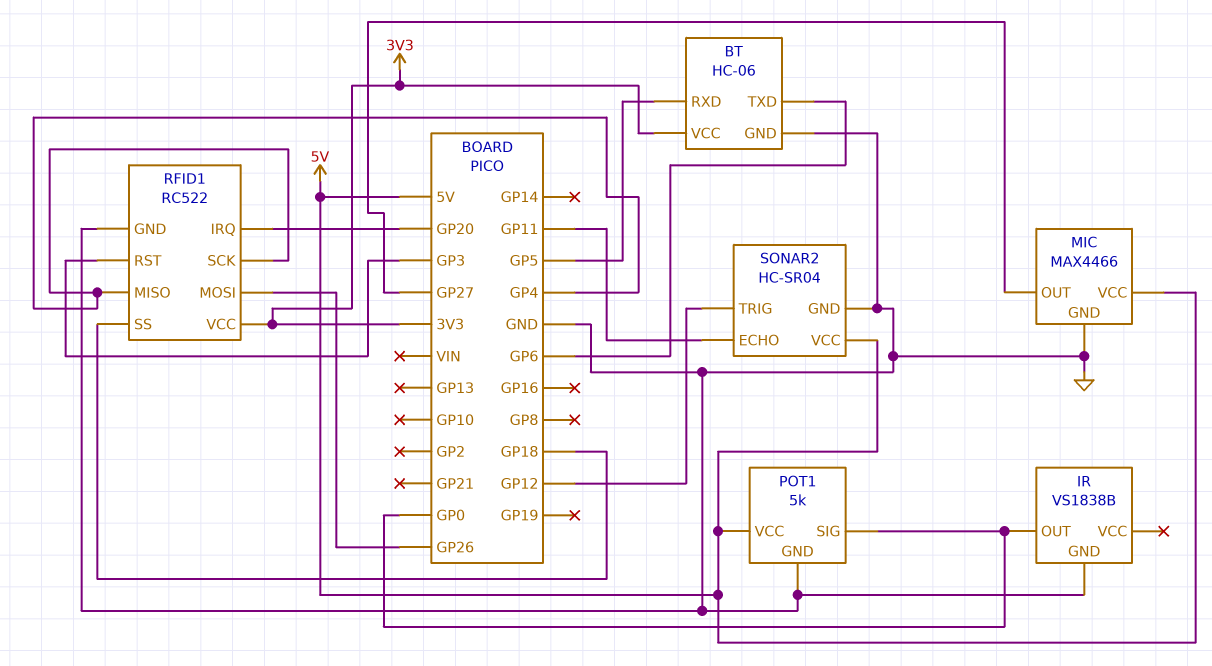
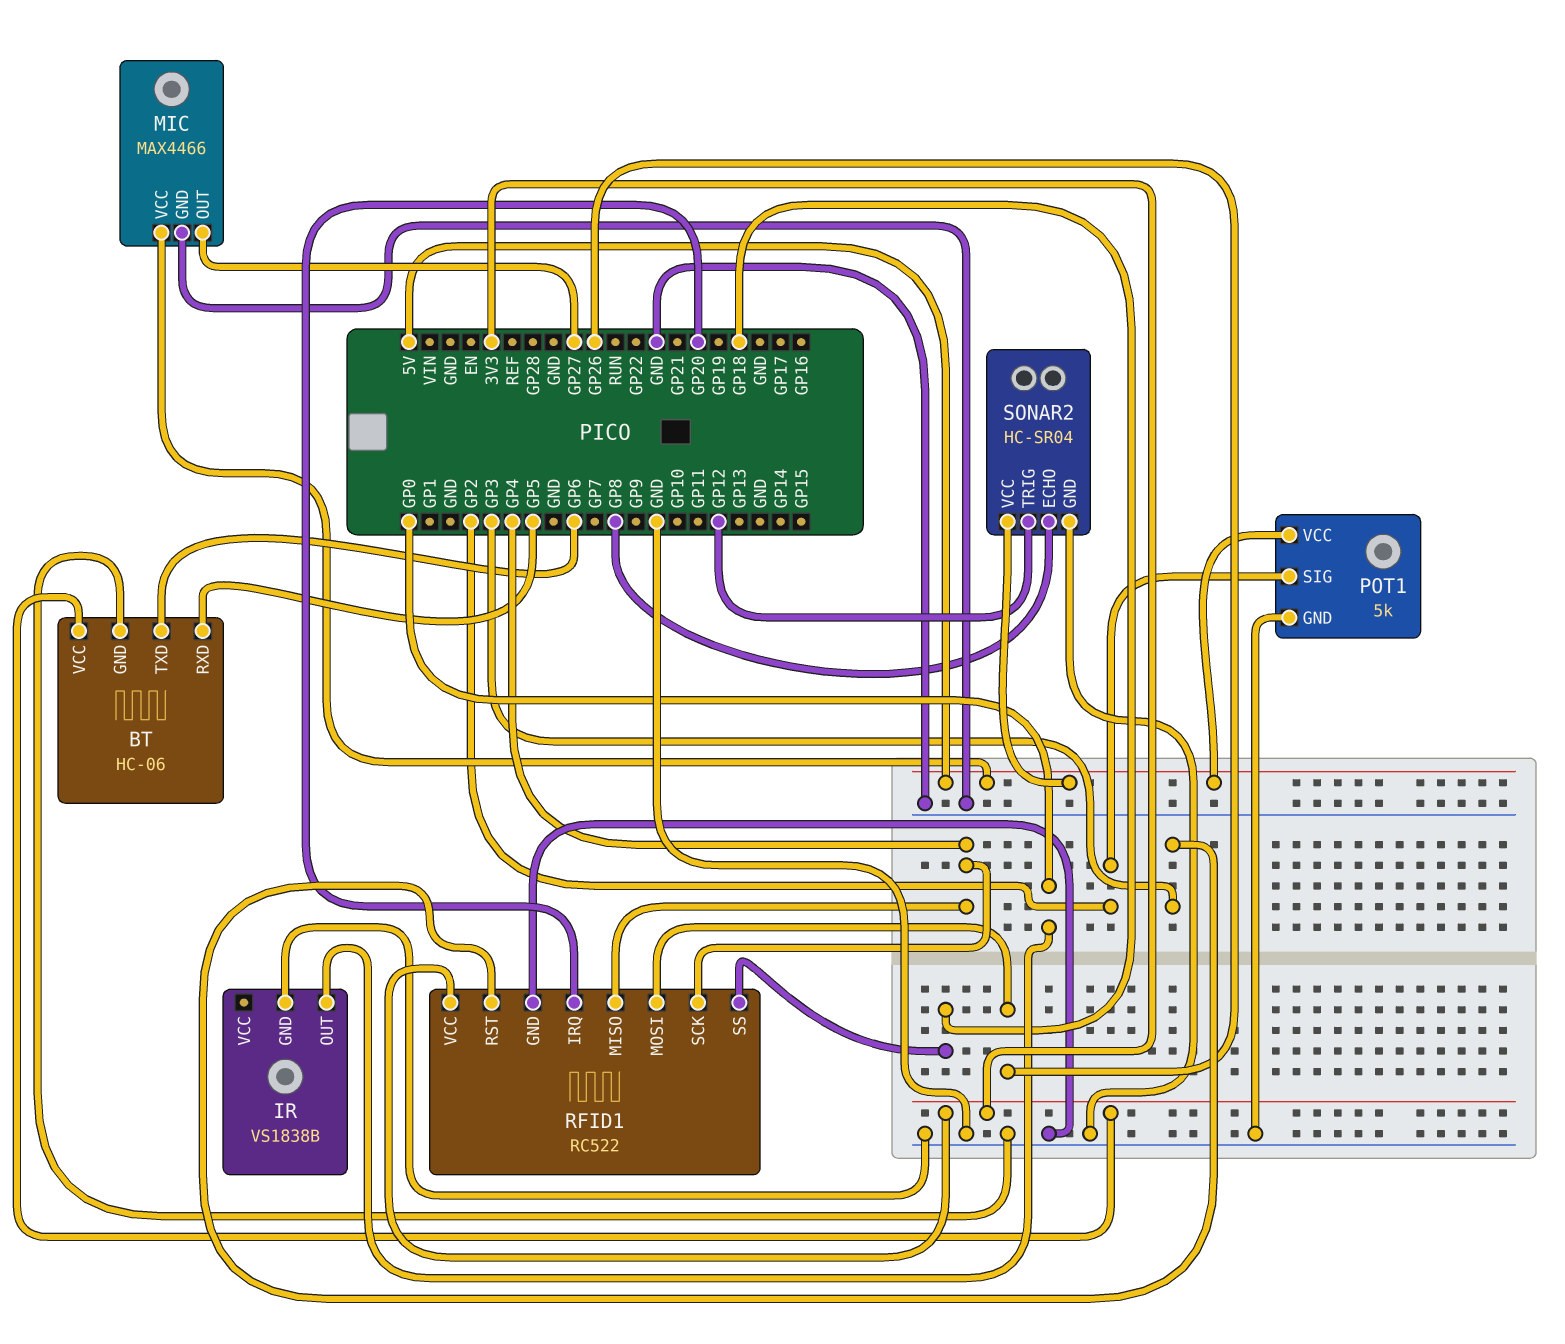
POT1 pin SIG: GP0 -> GP2
SONAR2 pin ECHO: GP11 -> GP8

